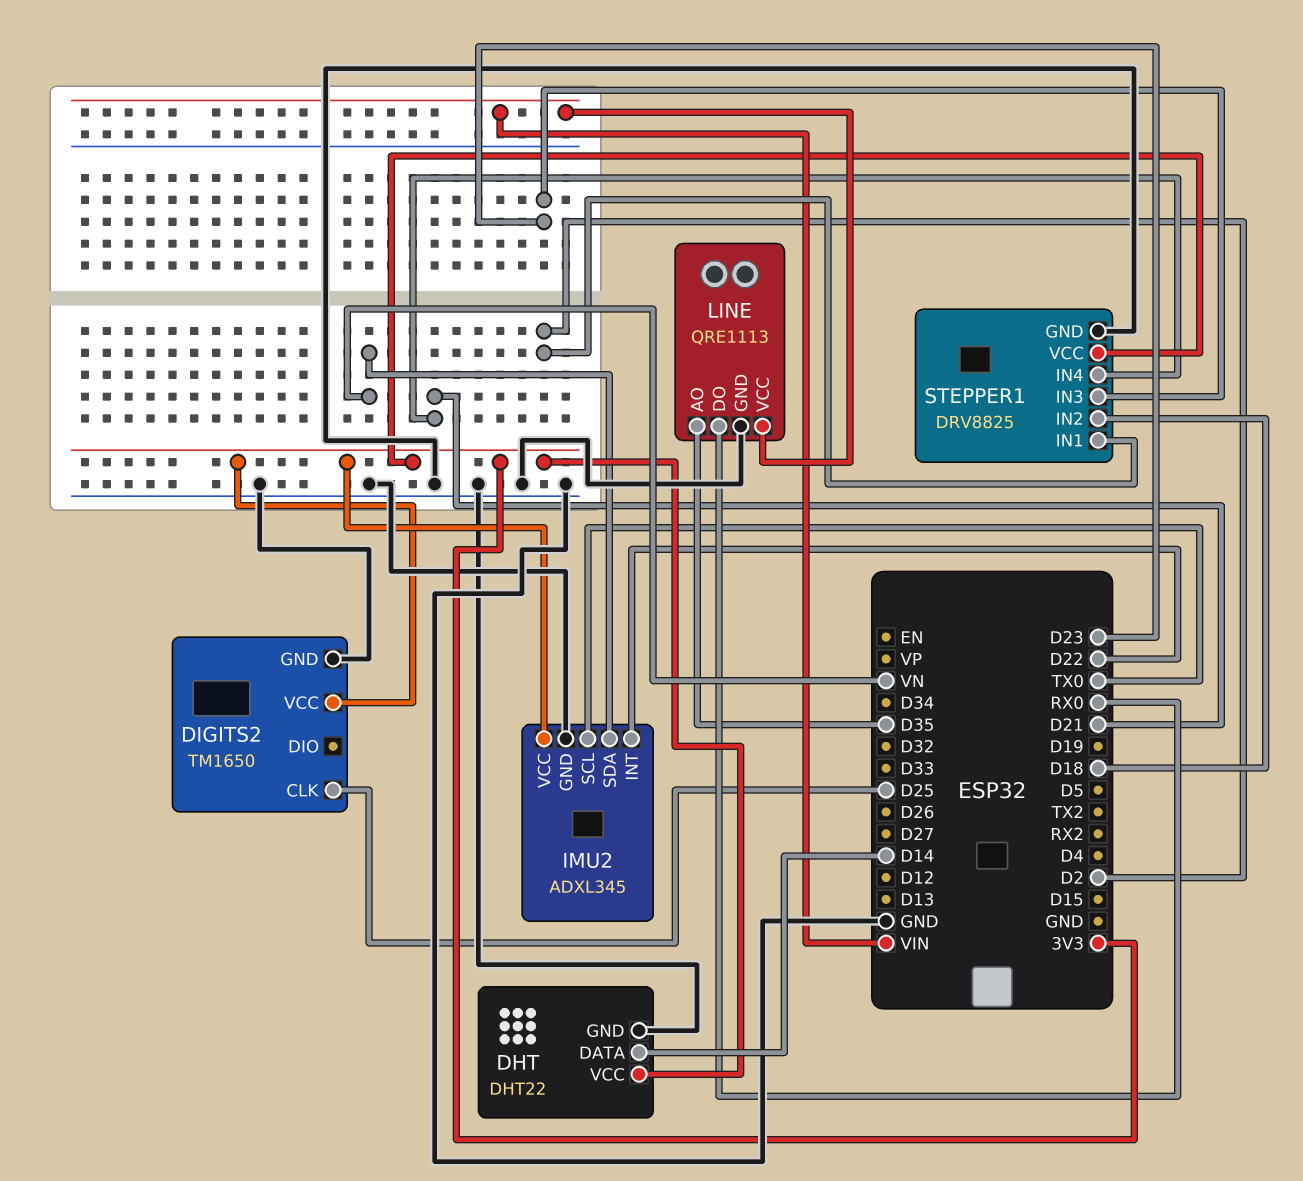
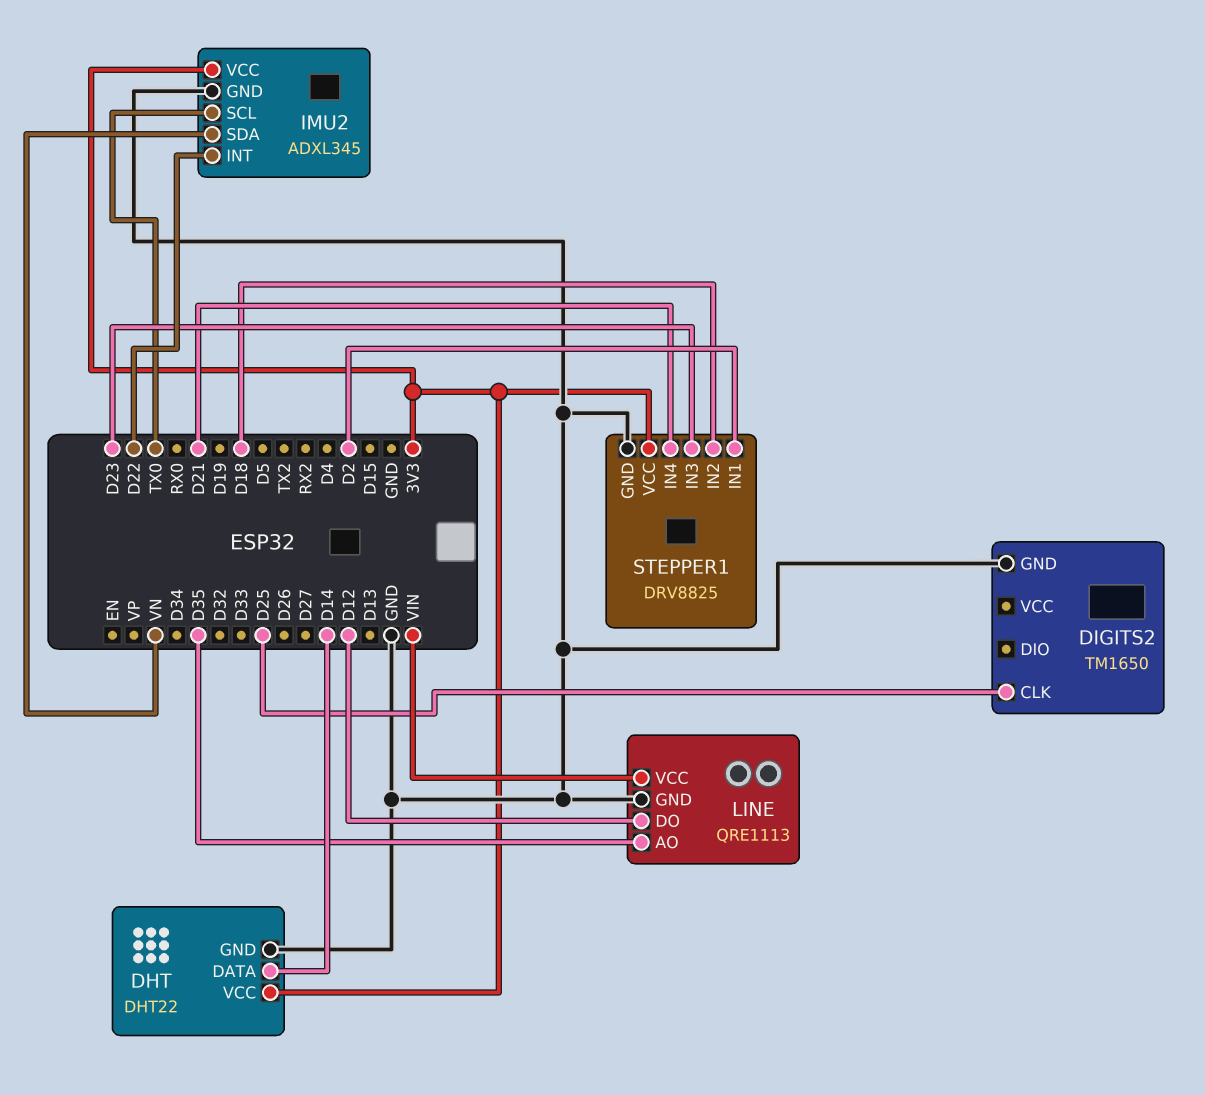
DIGITS2 pin VCC: 3V3 -> none
LINE pin DO: RX0 -> D12

